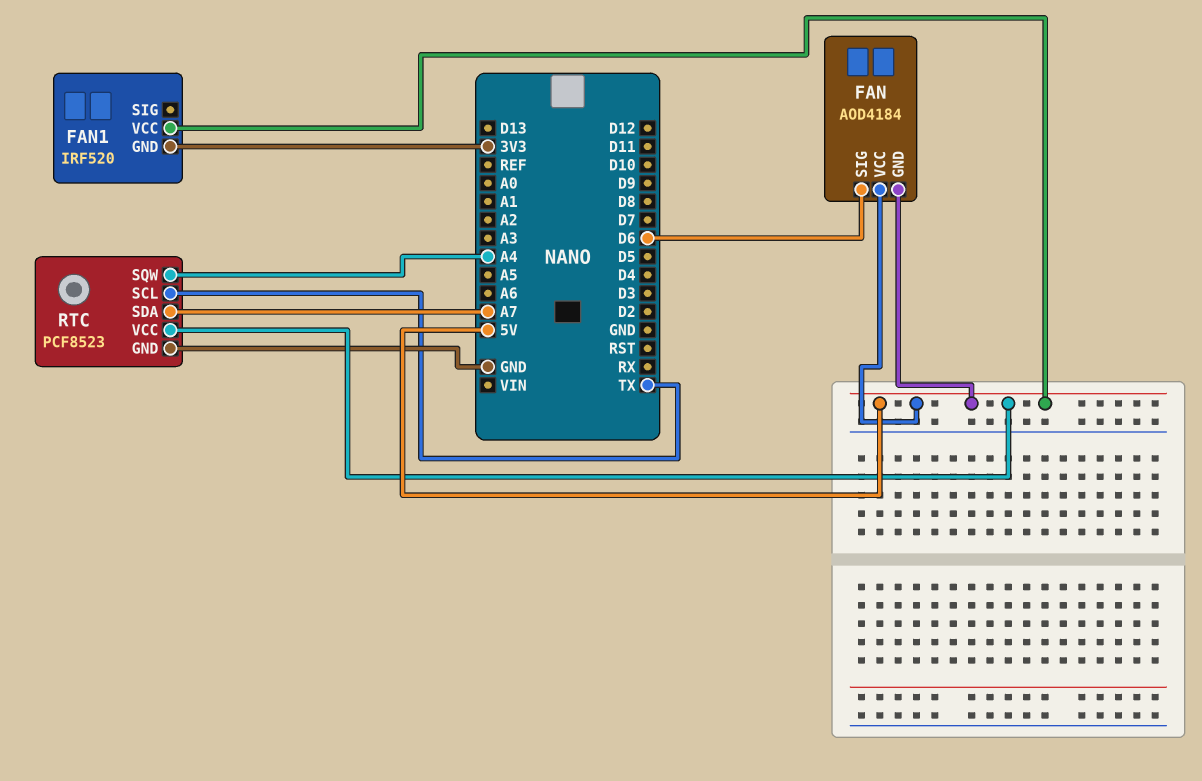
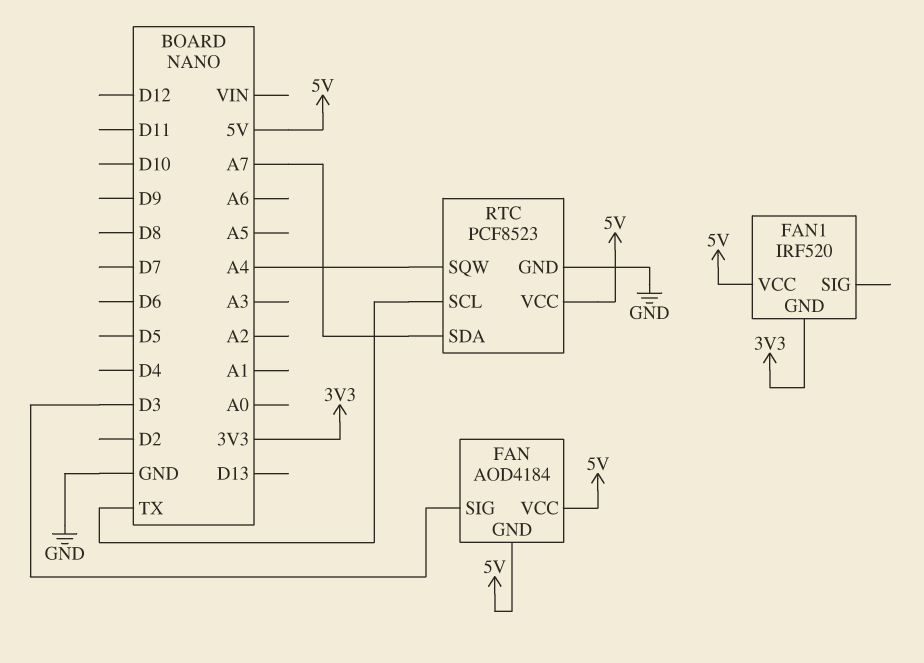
FAN pin SIG: D6 -> D3

